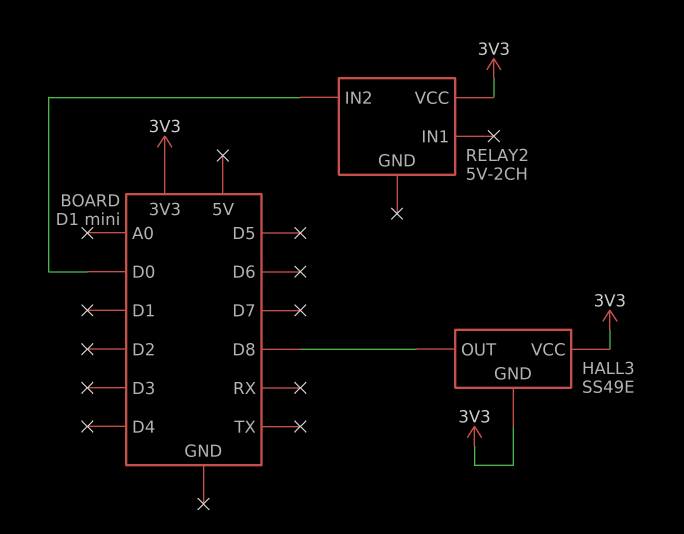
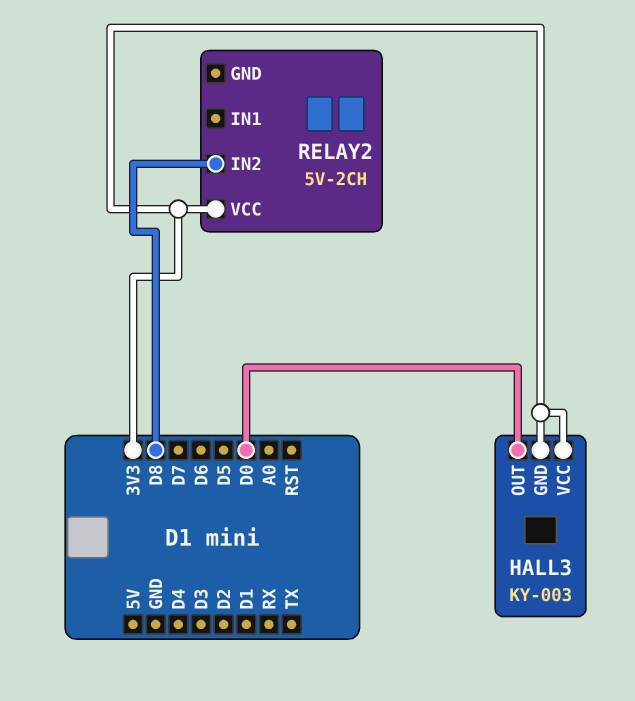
HALL3: SS49E -> KY-003
HALL3 pin OUT: D8 -> D0
RELAY2 pin IN2: D0 -> D8

